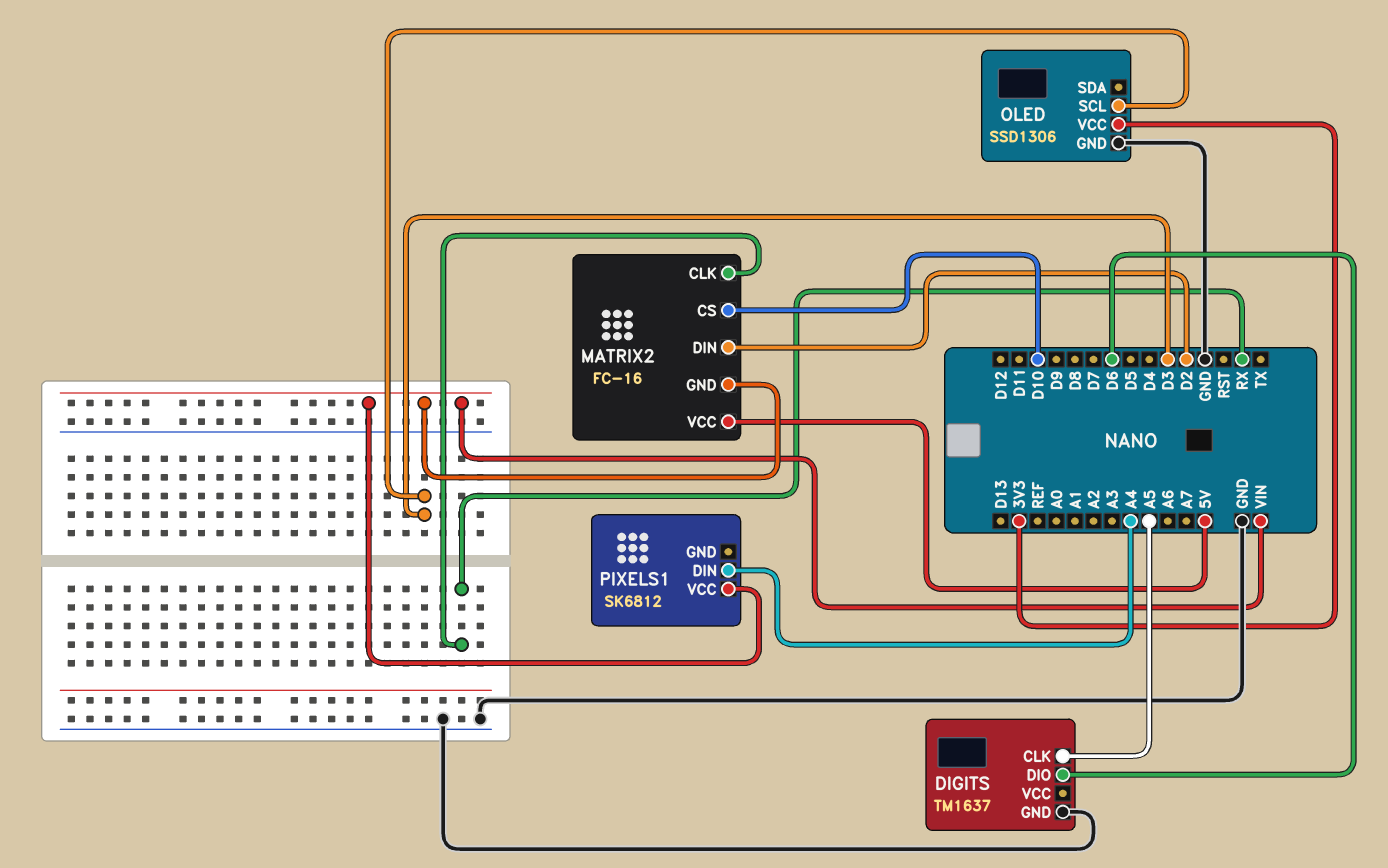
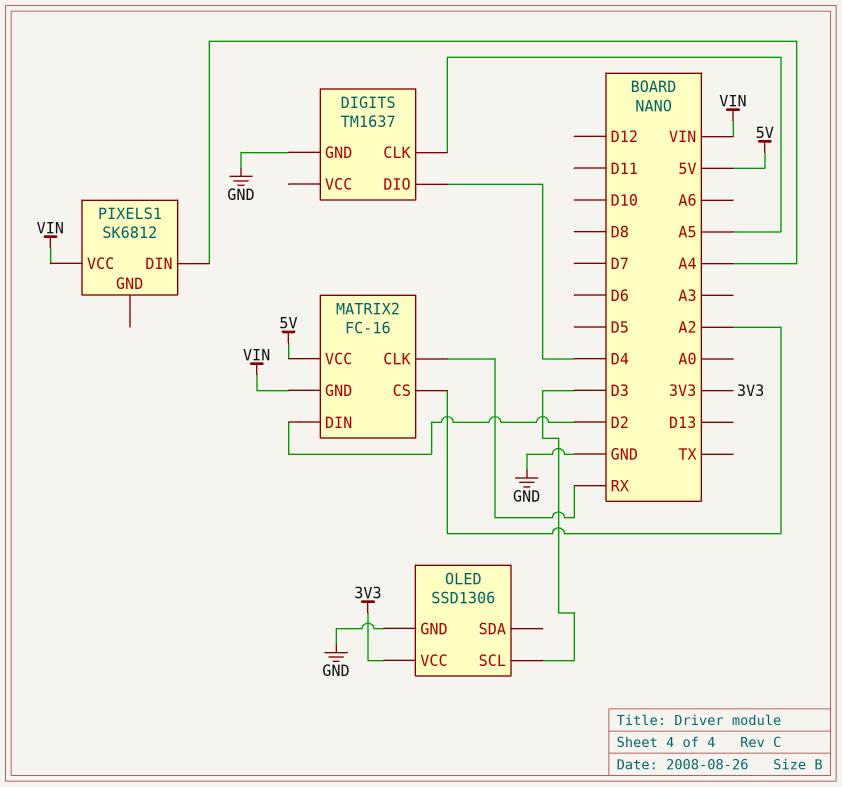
DIGITS pin DIO: D6 -> D4
MATRIX2 pin CS: D10 -> A2

